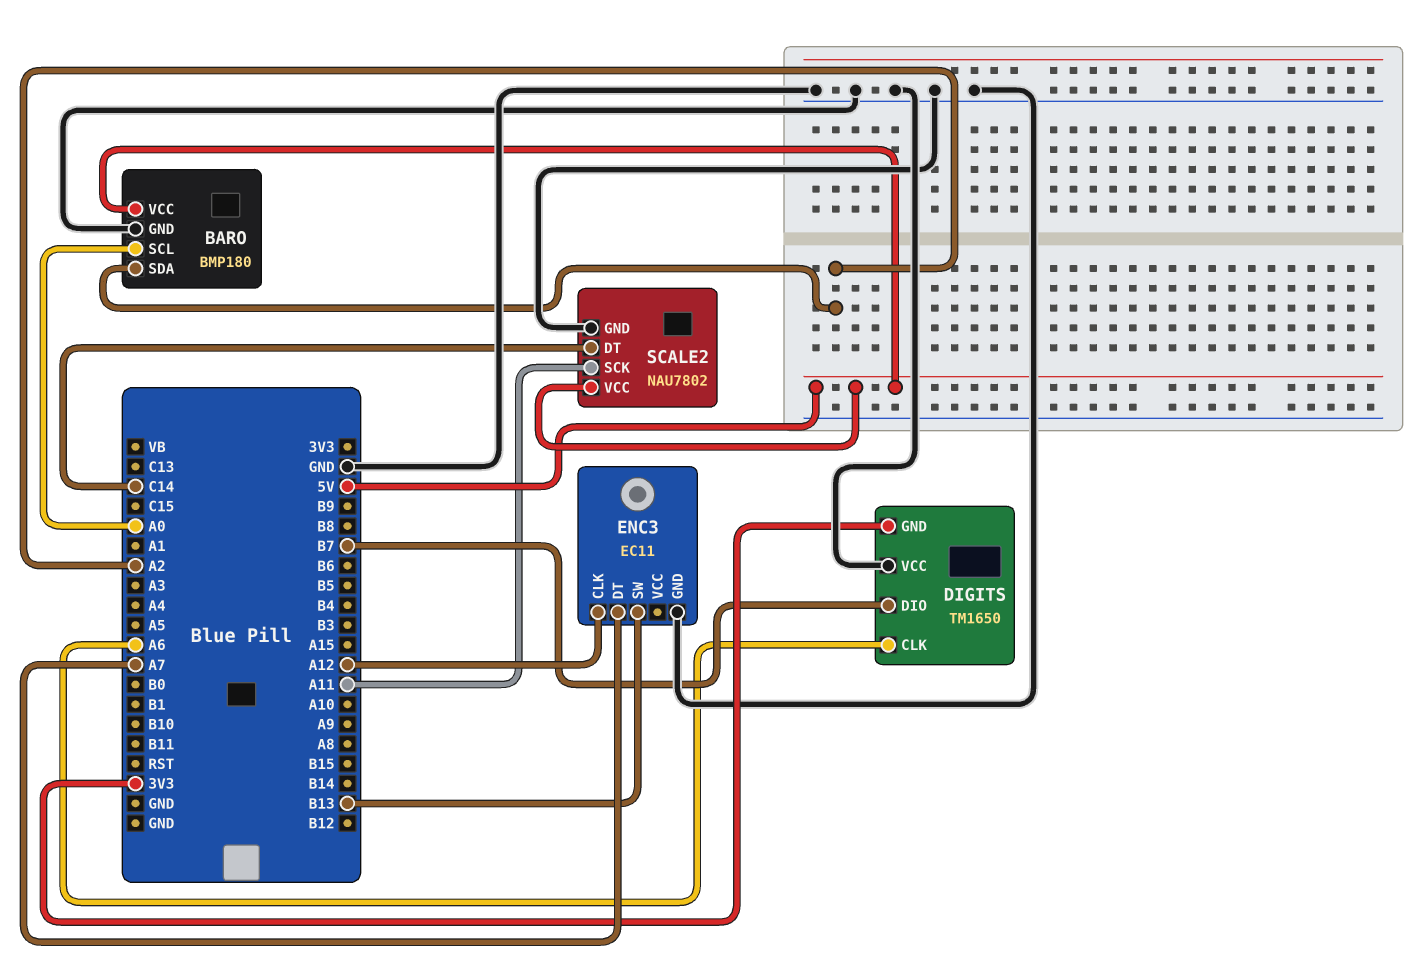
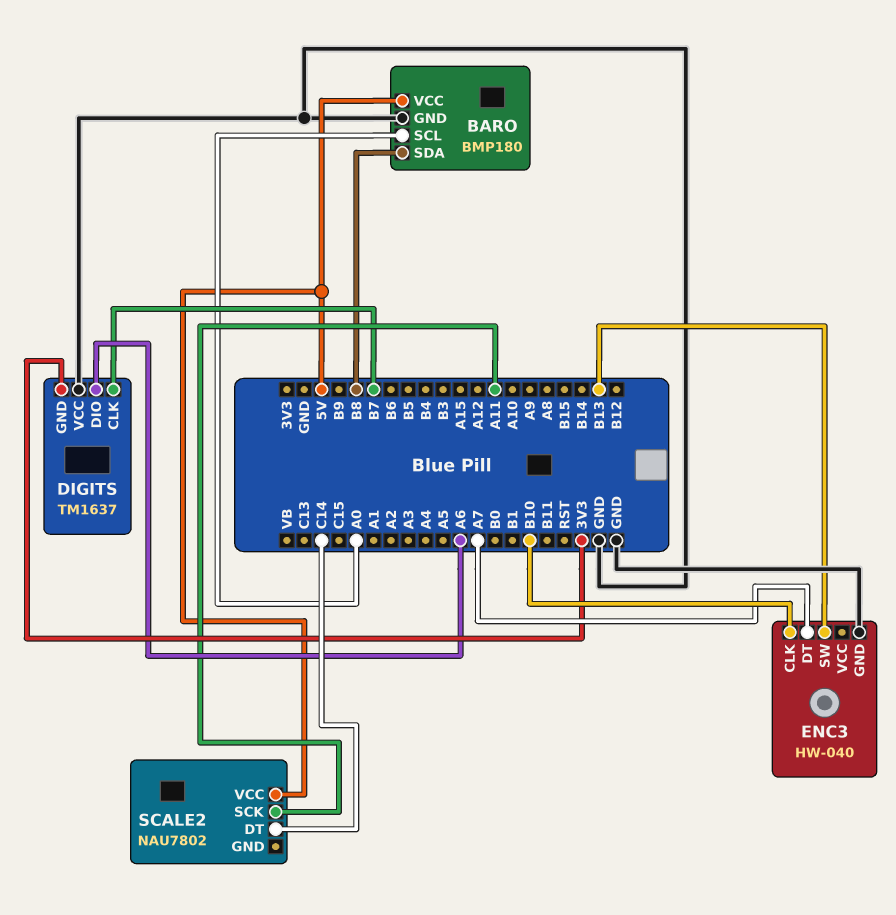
BARO pin SDA: A2 -> B8
DIGITS: TM1650 -> TM1637
DIGITS pin CLK: A6 -> B7
DIGITS pin DIO: B7 -> A6
ENC3: EC11 -> HW-040
ENC3 pin CLK: A12 -> B10
SCALE2 pin GND: GND -> none

